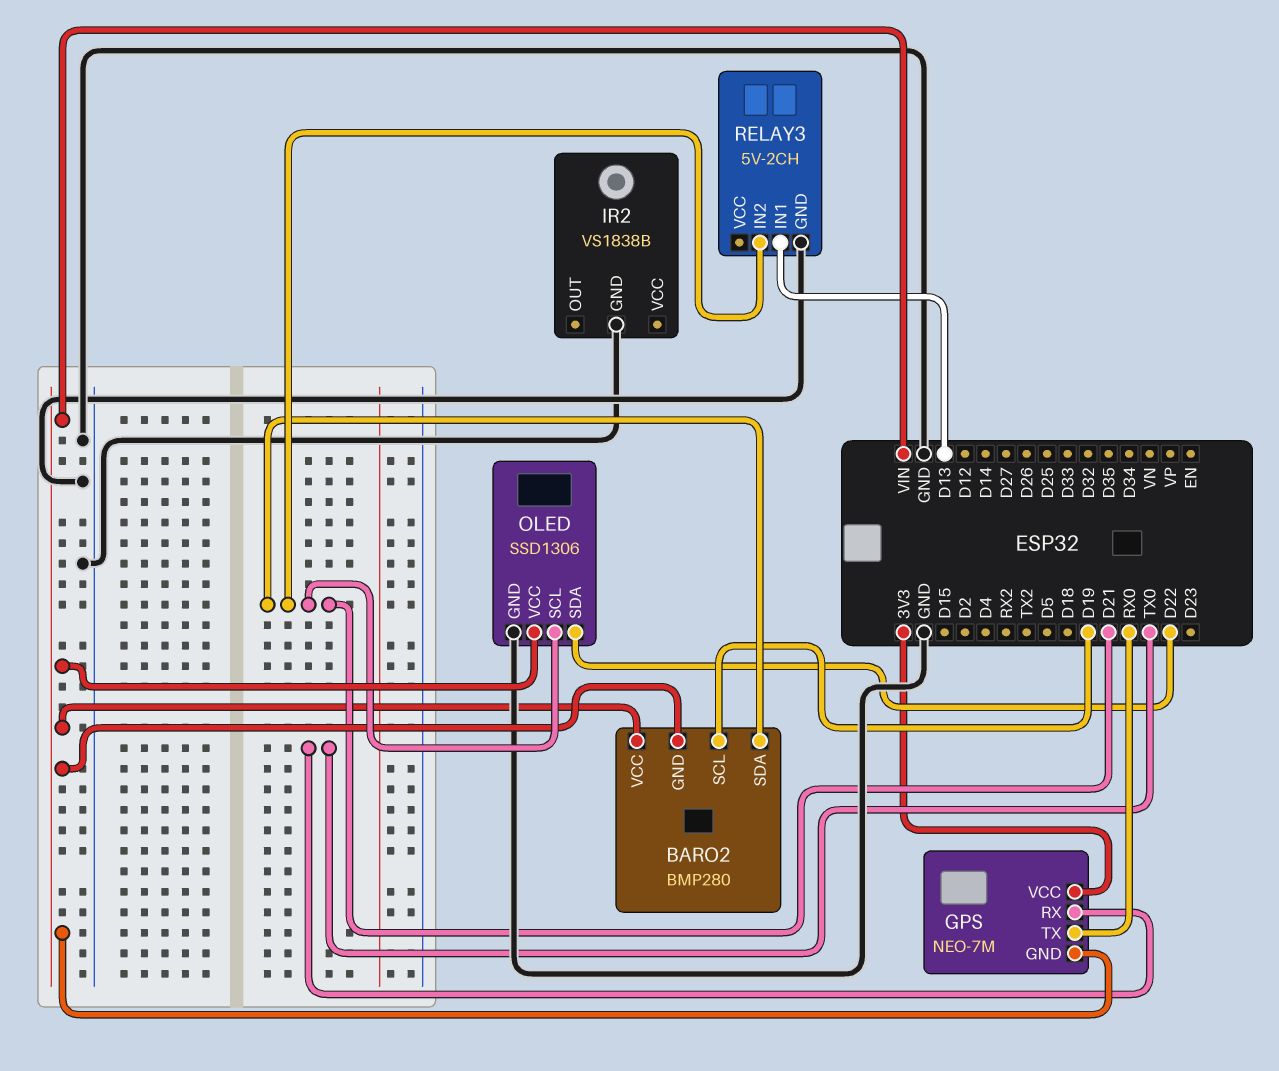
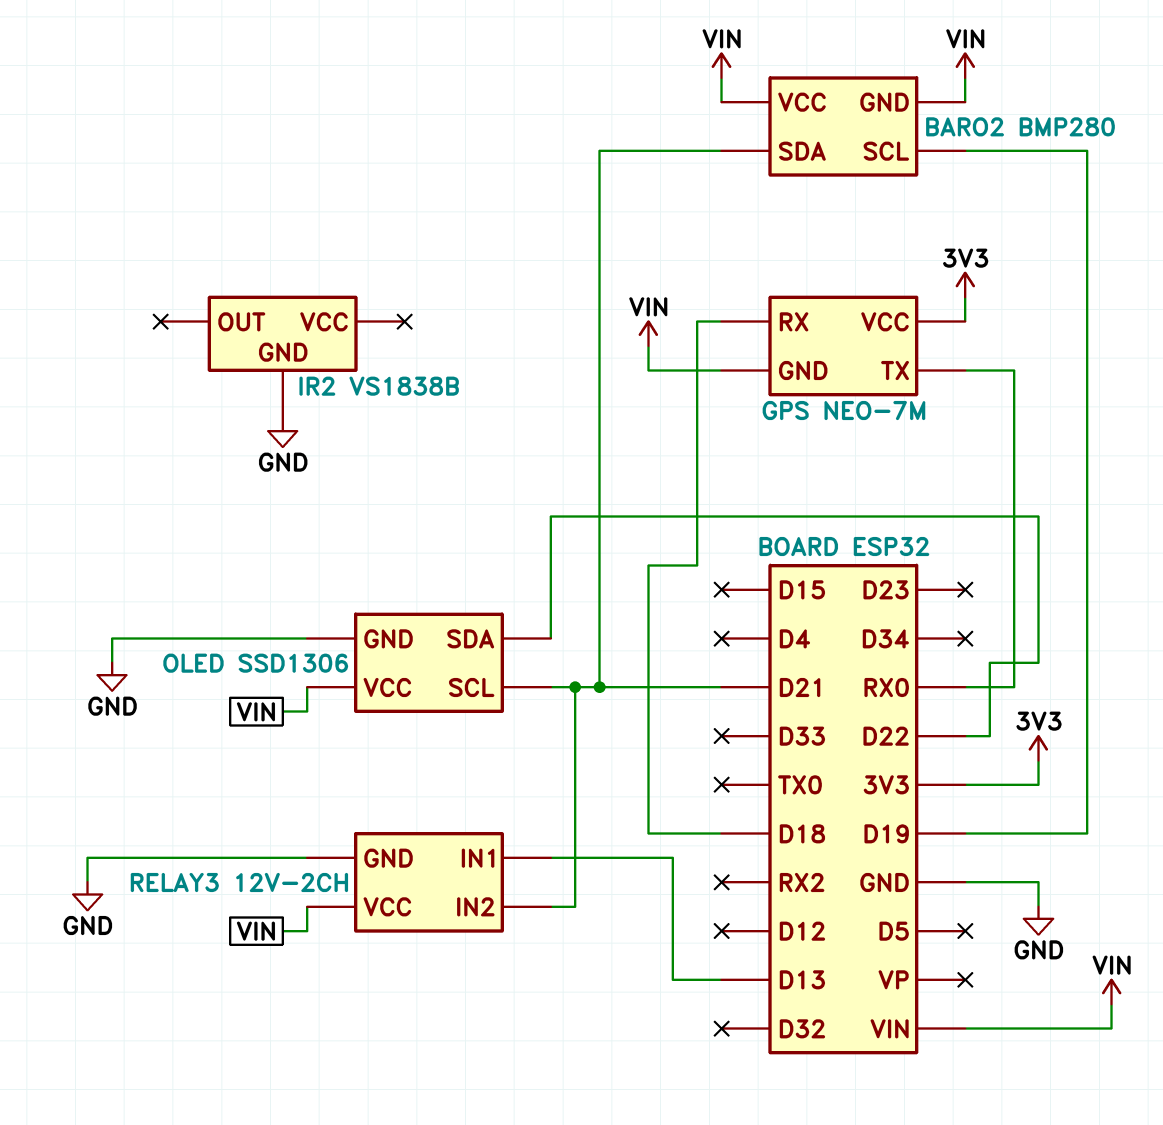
GPS pin RX: TX0 -> D18
RELAY3: 5V-2CH -> 12V-2CH
RELAY3 pin VCC: none -> VIN

